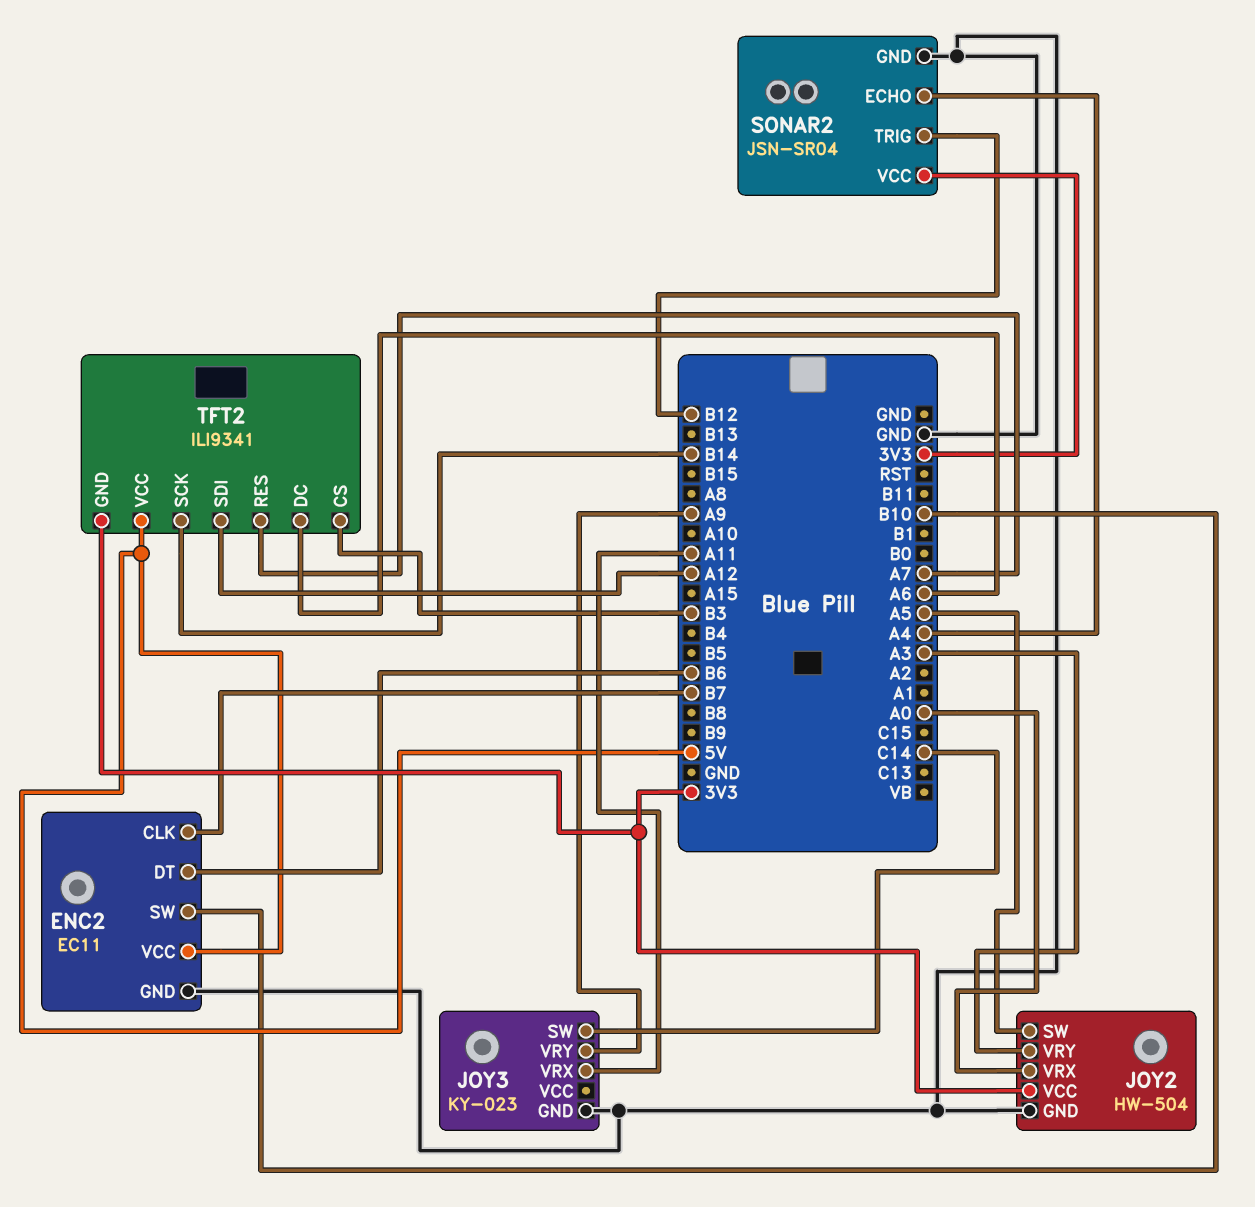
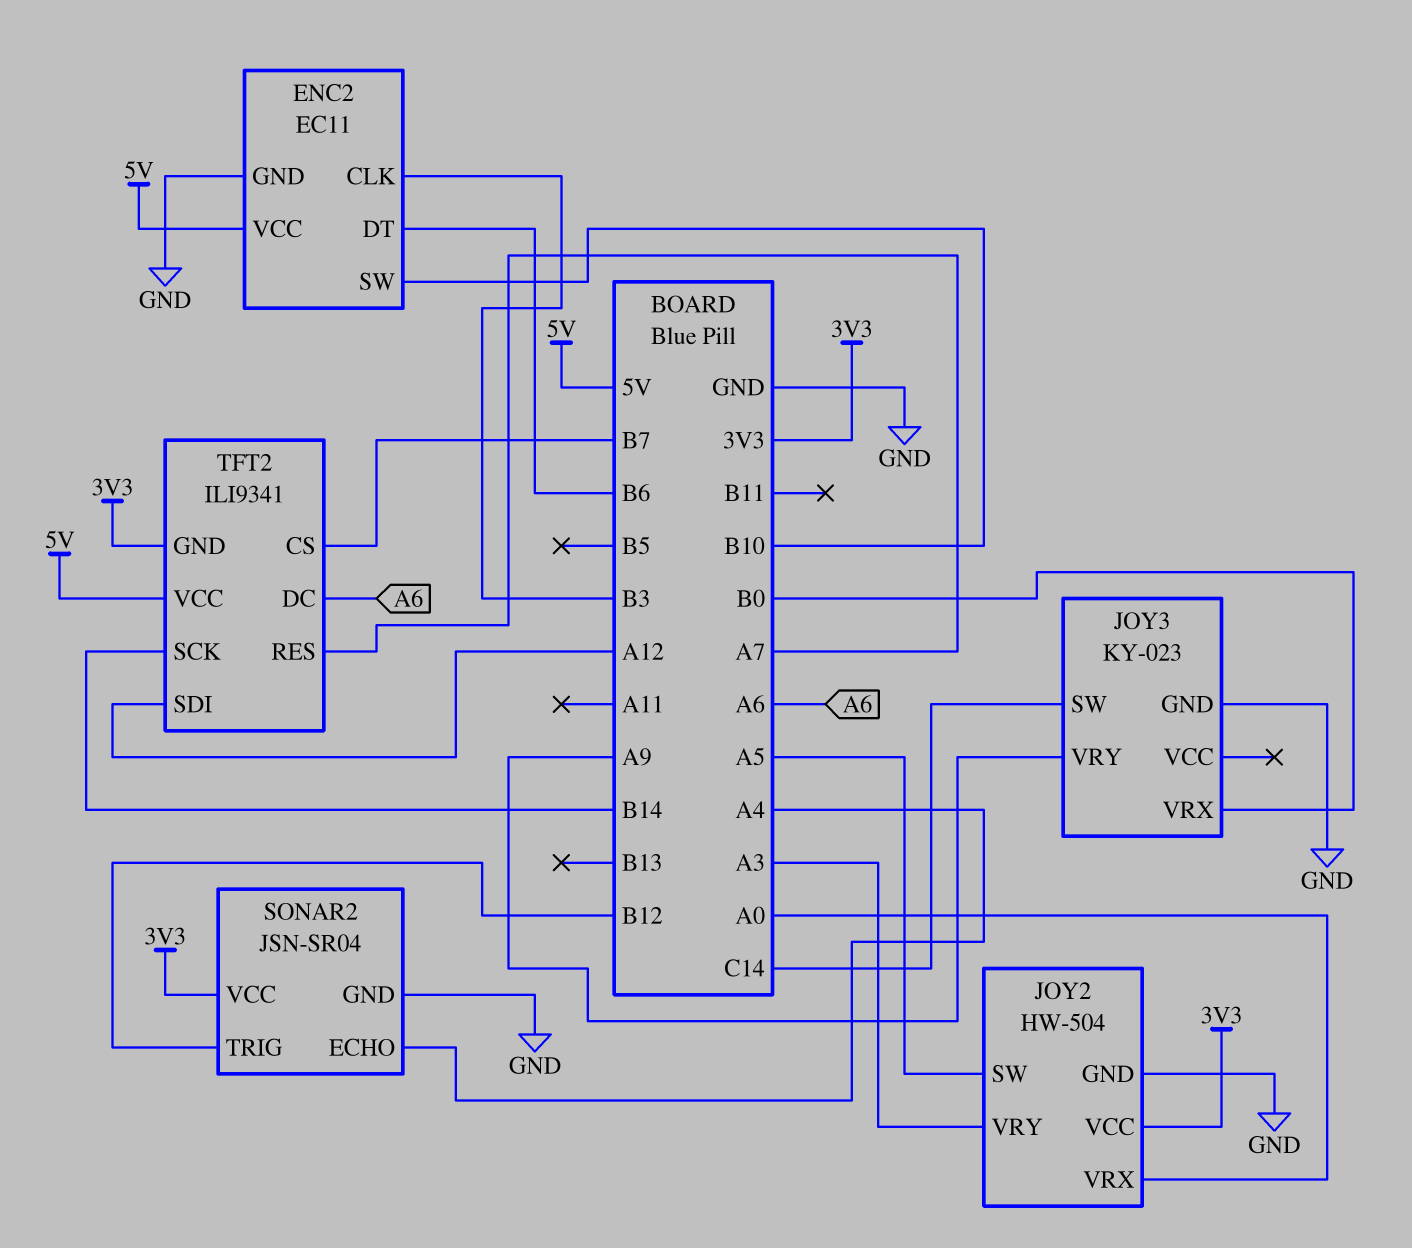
ENC2 pin CLK: B7 -> B3
JOY3 pin VRX: A11 -> B0
TFT2 pin CS: B3 -> B7

